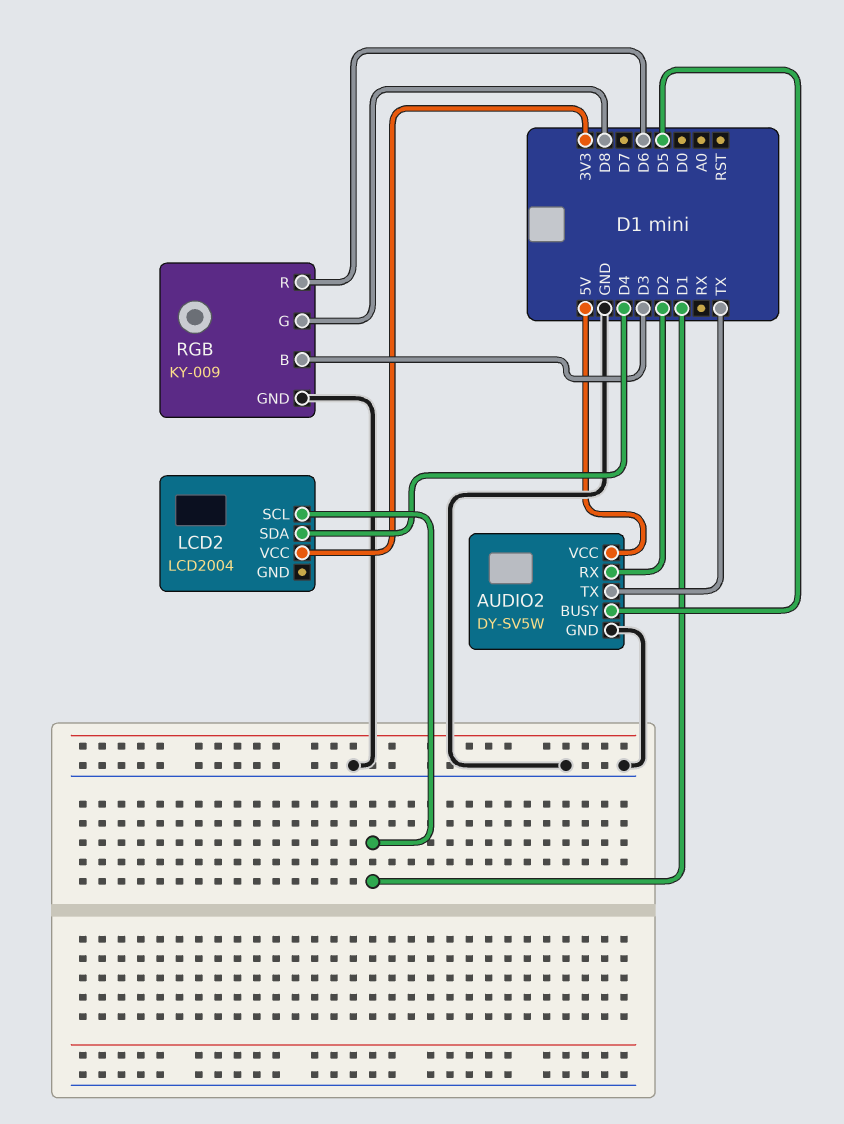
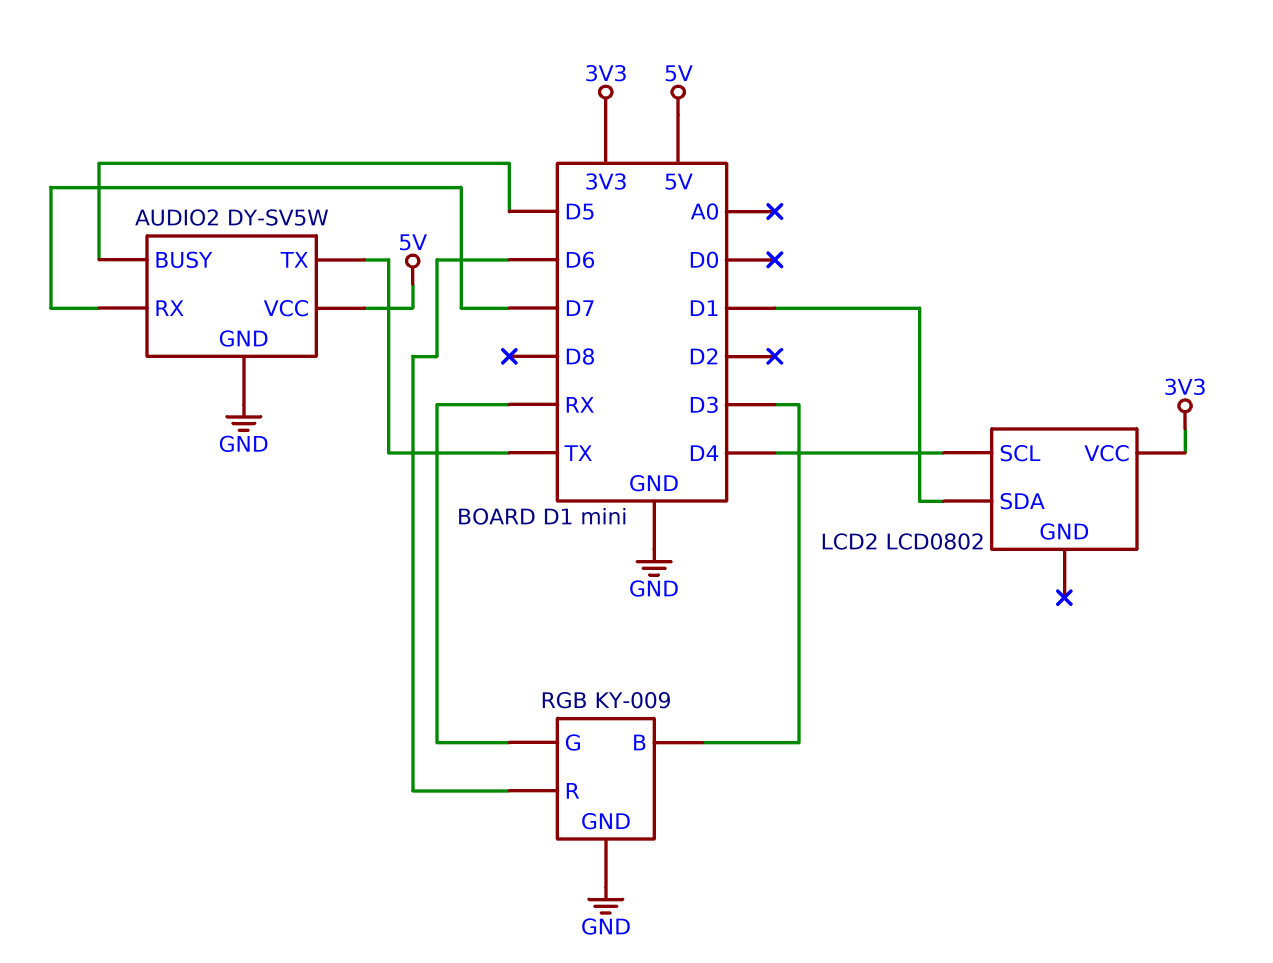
AUDIO2 pin RX: D2 -> D7
LCD2: LCD2004 -> LCD0802
LCD2 pin SCL: D1 -> D4
LCD2 pin SDA: D4 -> D1
RGB pin G: D8 -> RX

